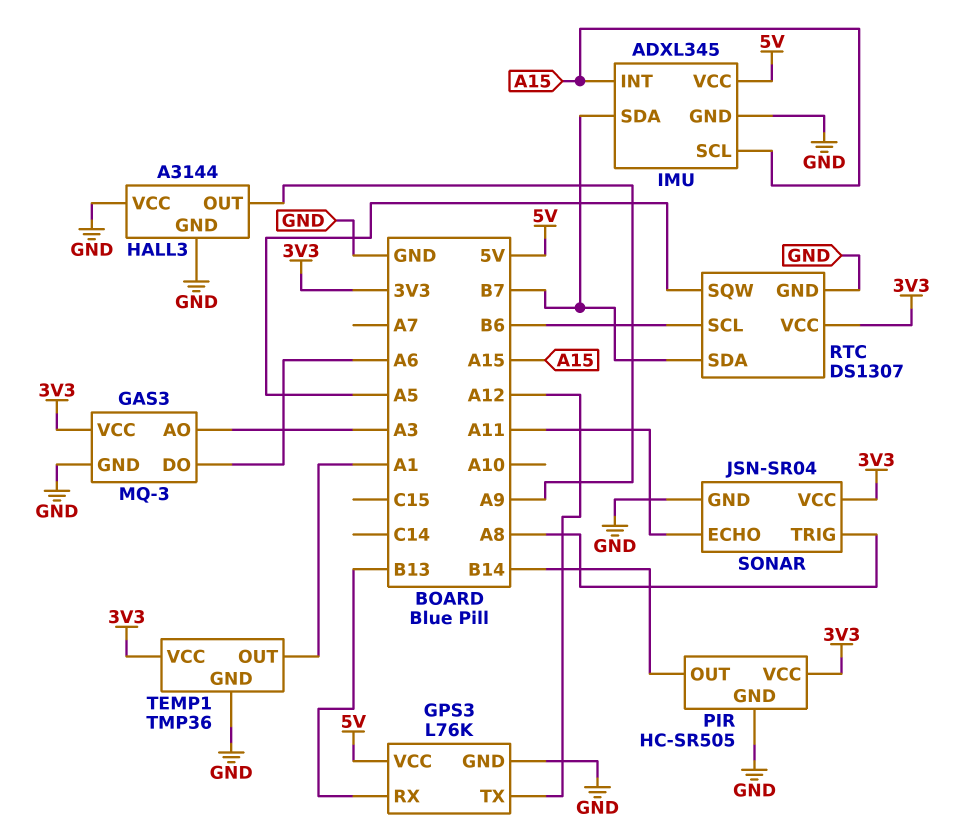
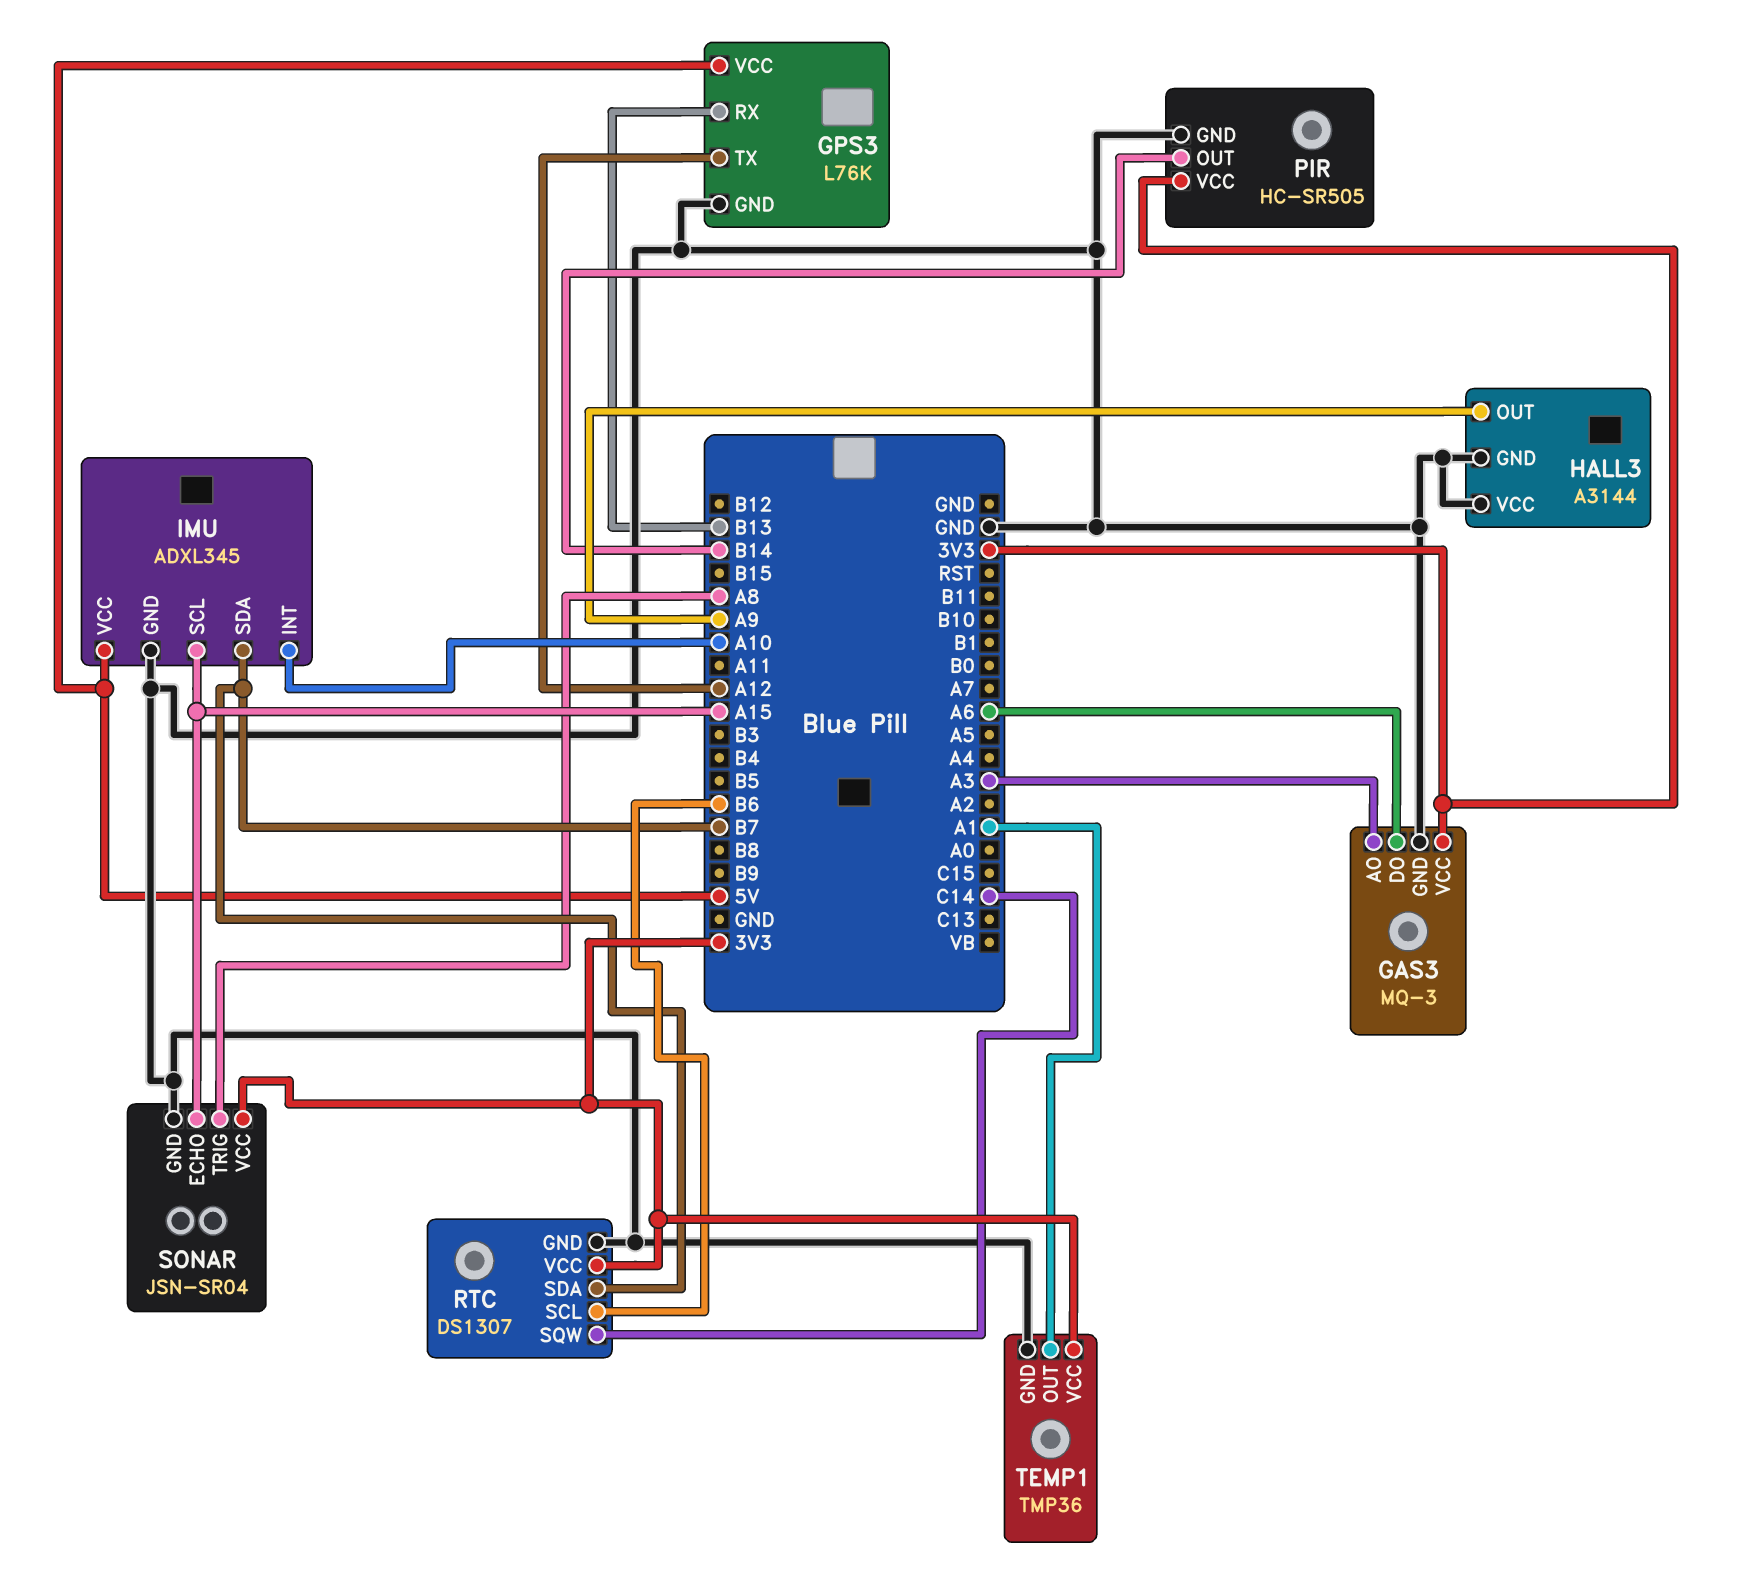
IMU pin INT: A15 -> A10
RTC pin SQW: A5 -> C14
SONAR pin ECHO: A11 -> A15

